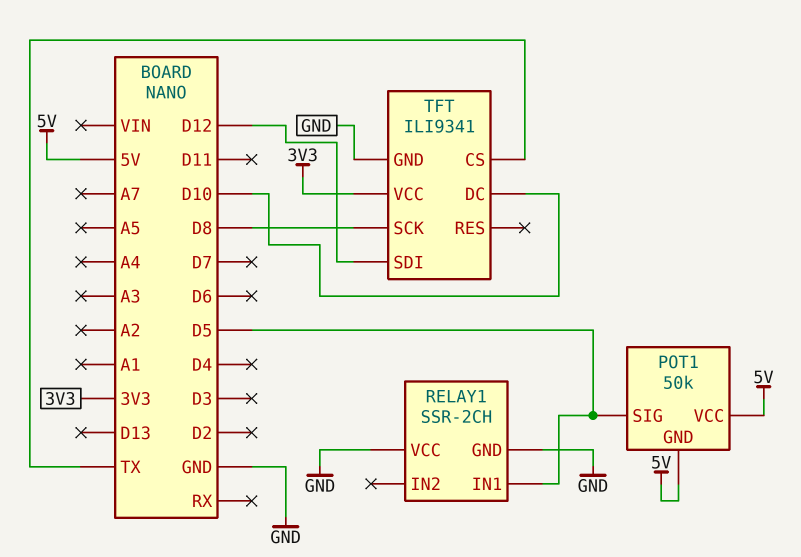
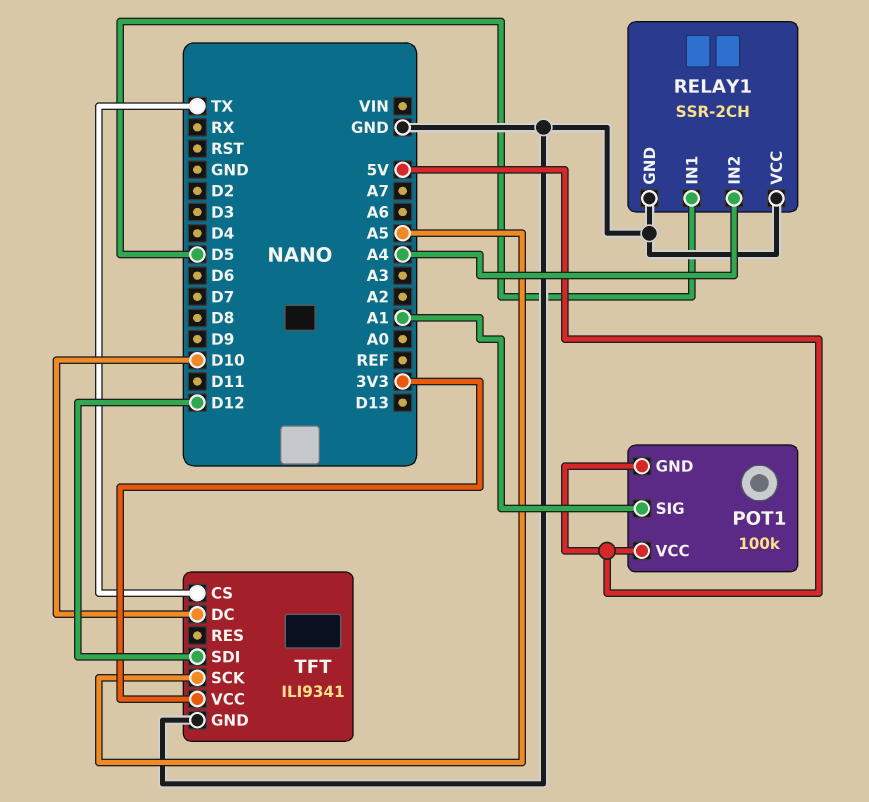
POT1: 50k -> 100k
POT1 pin SIG: D5 -> A1
RELAY1 pin IN2: none -> A4
TFT pin SCK: D8 -> A5

